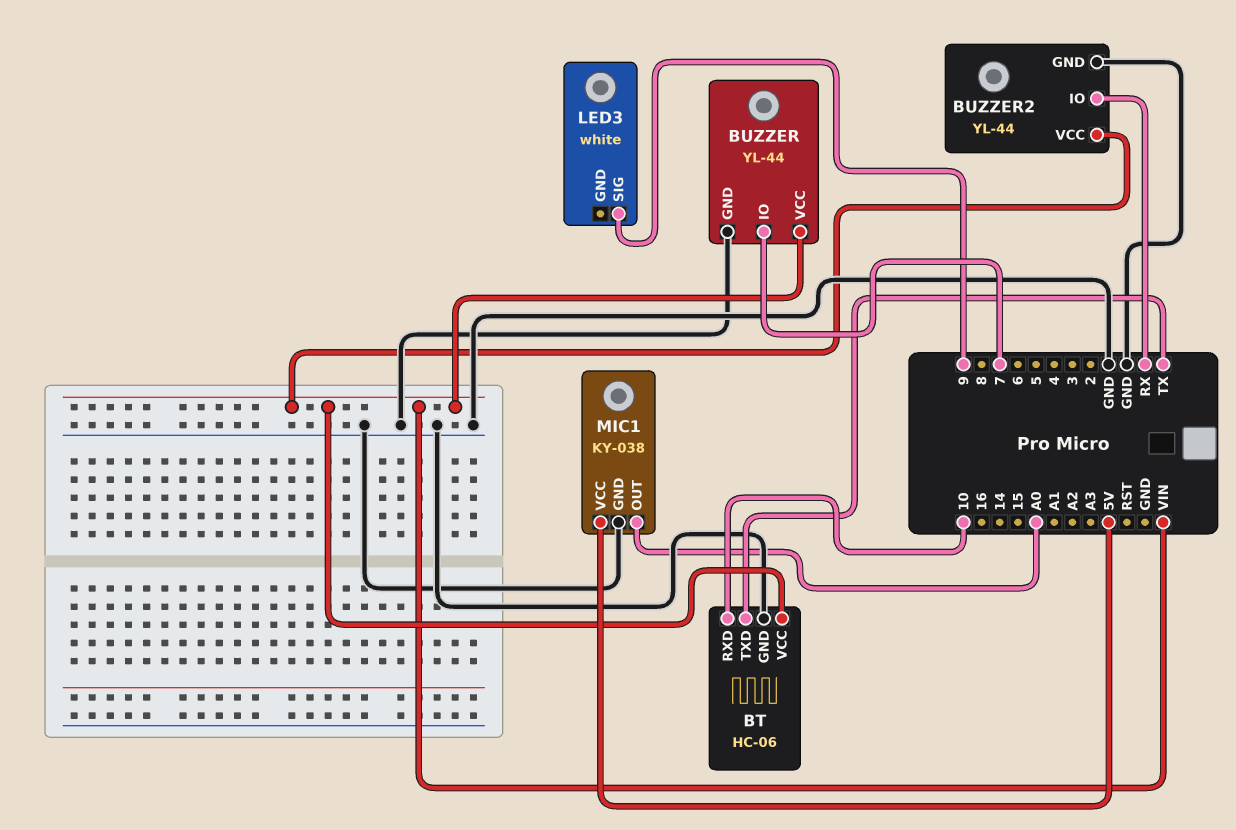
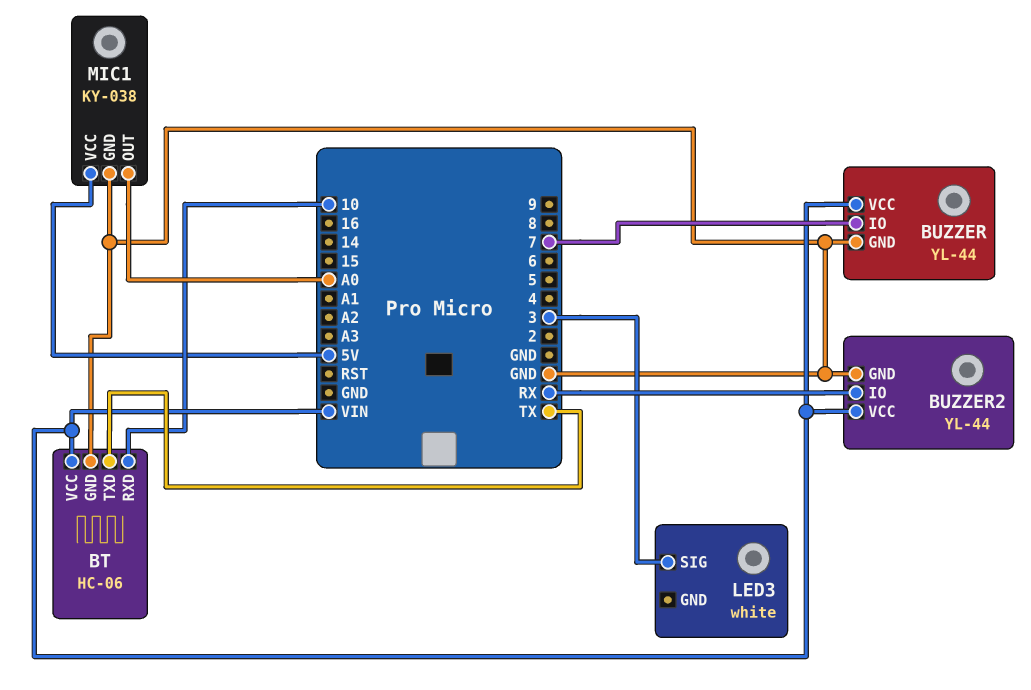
LED3 pin SIG: 9 -> 3

